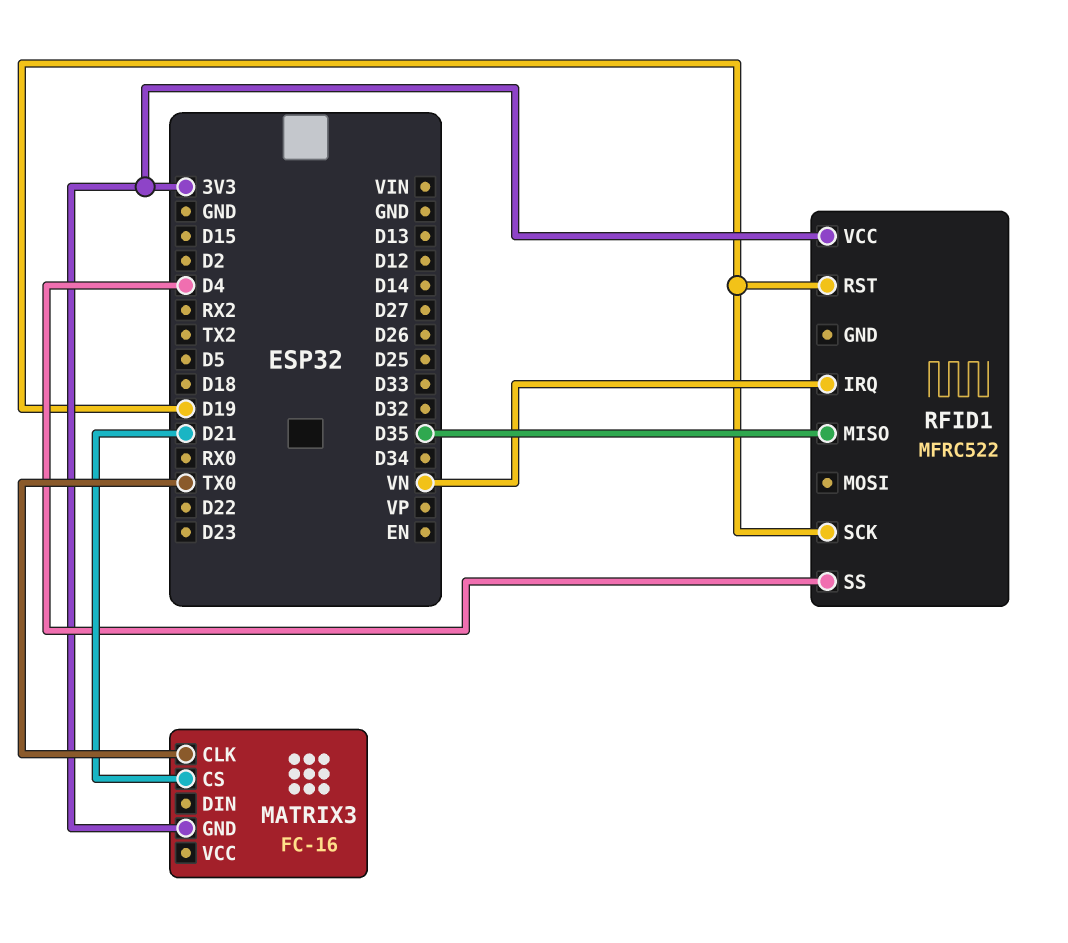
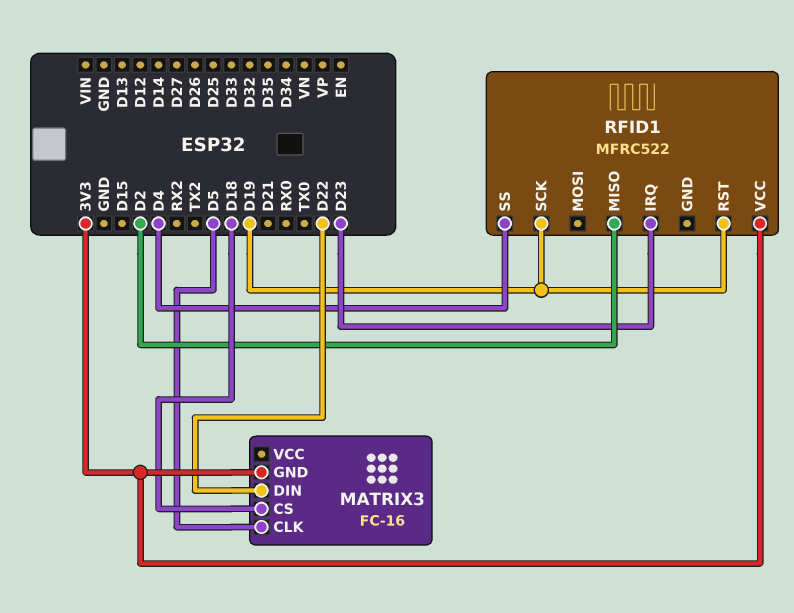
MATRIX3 pin CLK: TX0 -> D5
MATRIX3 pin CS: D21 -> D18
MATRIX3 pin DIN: none -> D22
RFID1 pin IRQ: VN -> D23
RFID1 pin MISO: D35 -> D2

